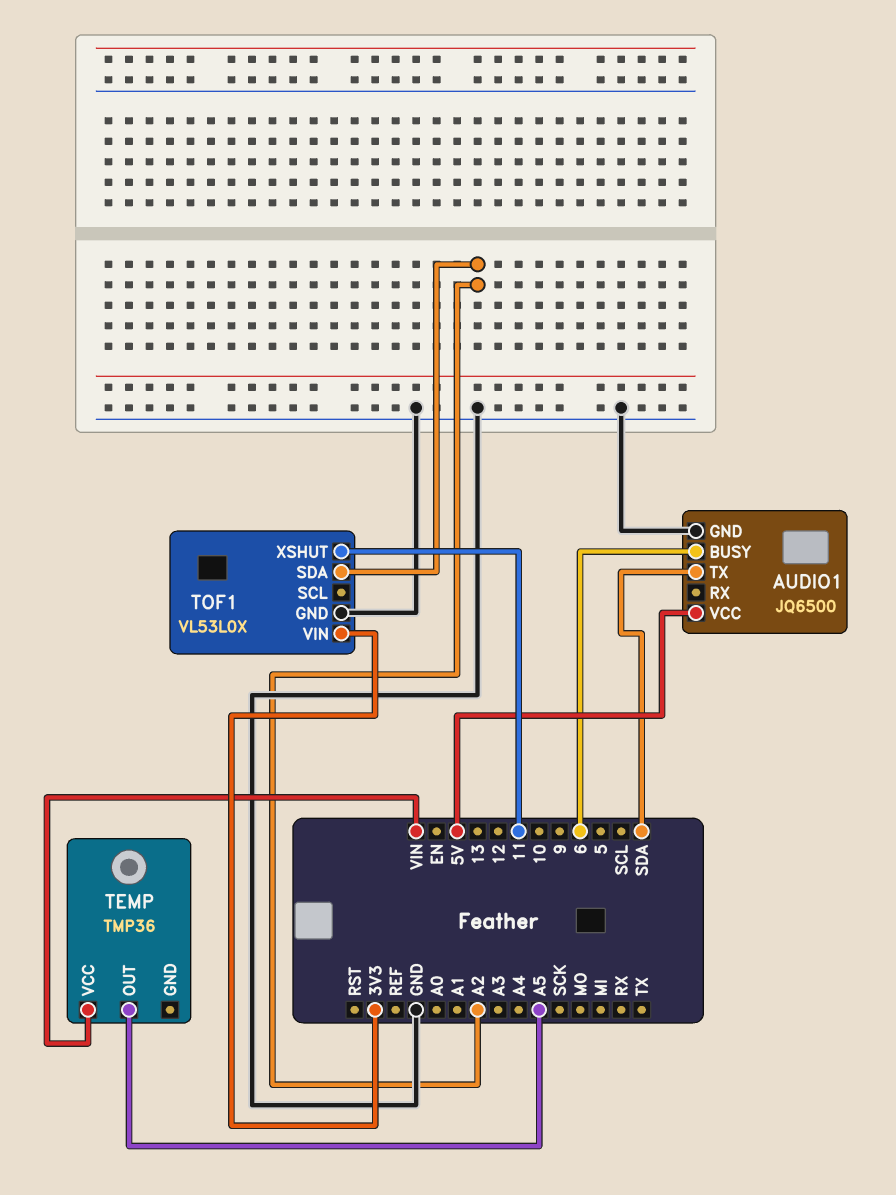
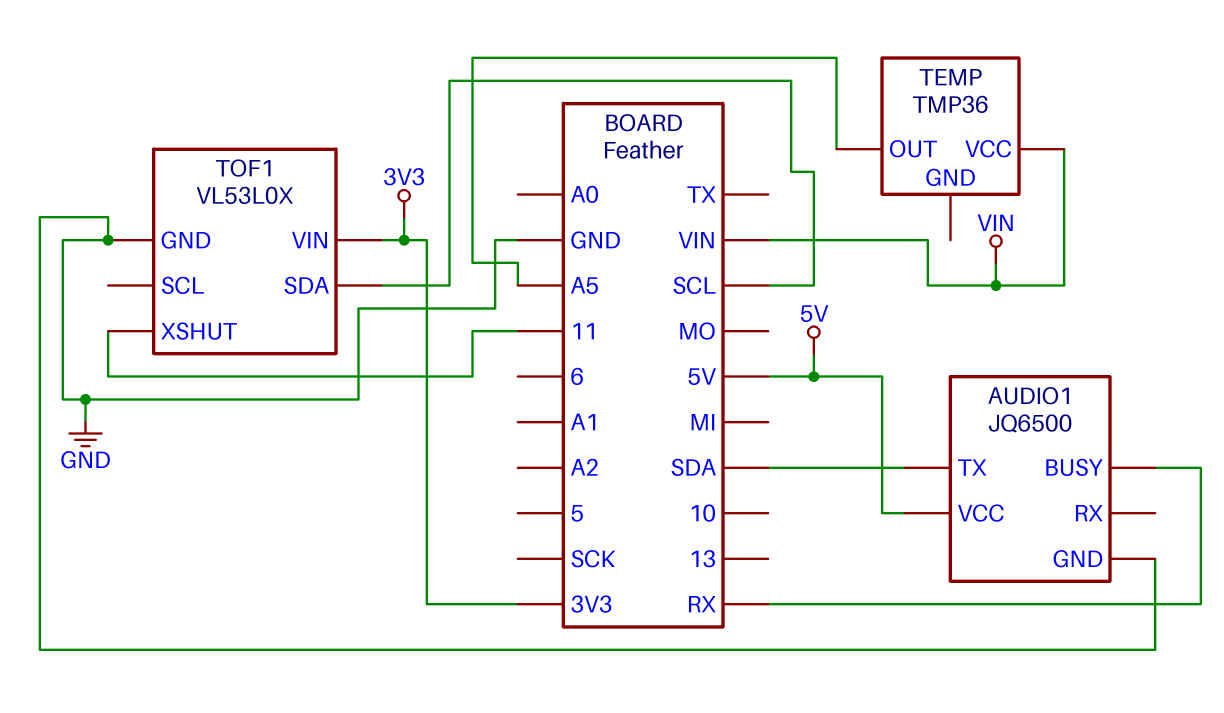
AUDIO1 pin BUSY: 6 -> RX
TOF1 pin SDA: A2 -> SCL

